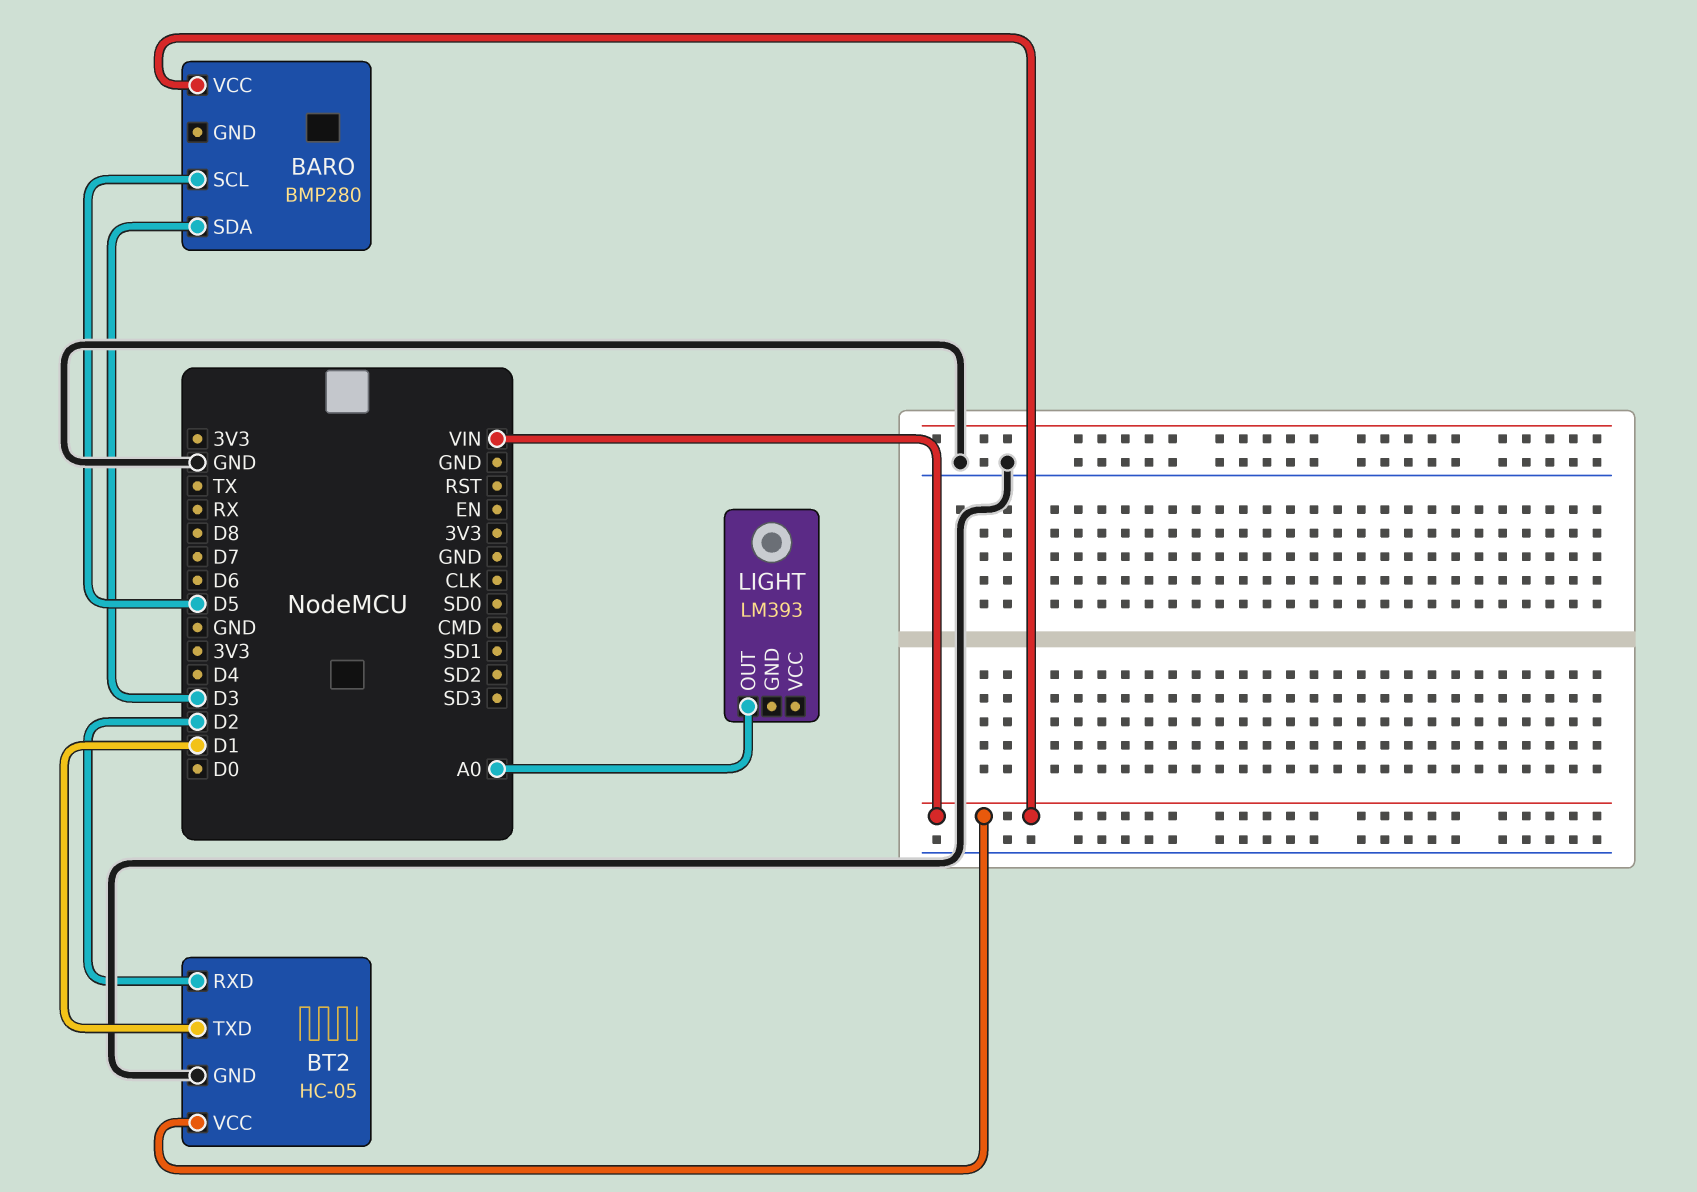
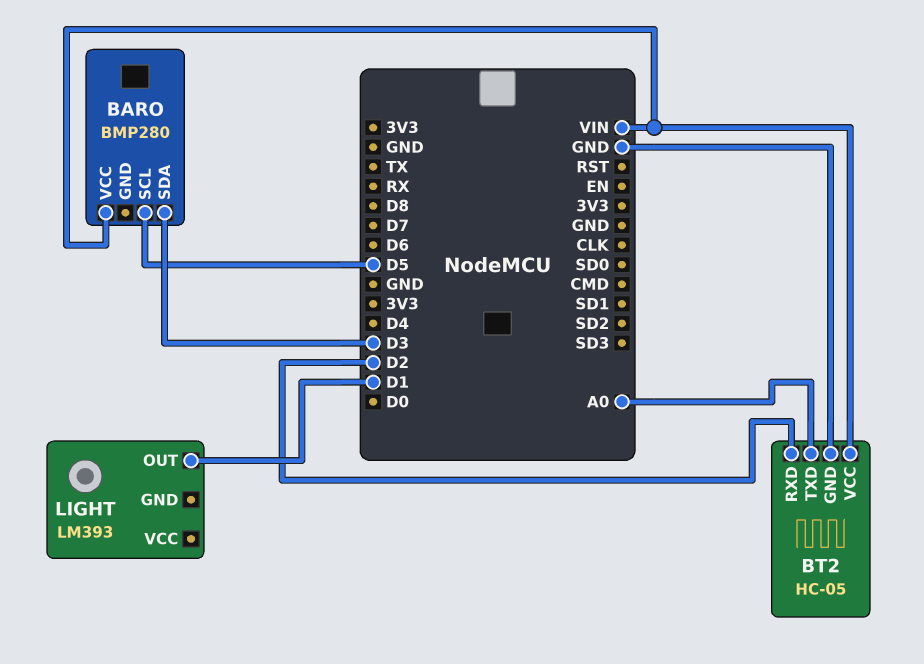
BT2 pin TXD: D1 -> A0
LIGHT pin OUT: A0 -> D1

